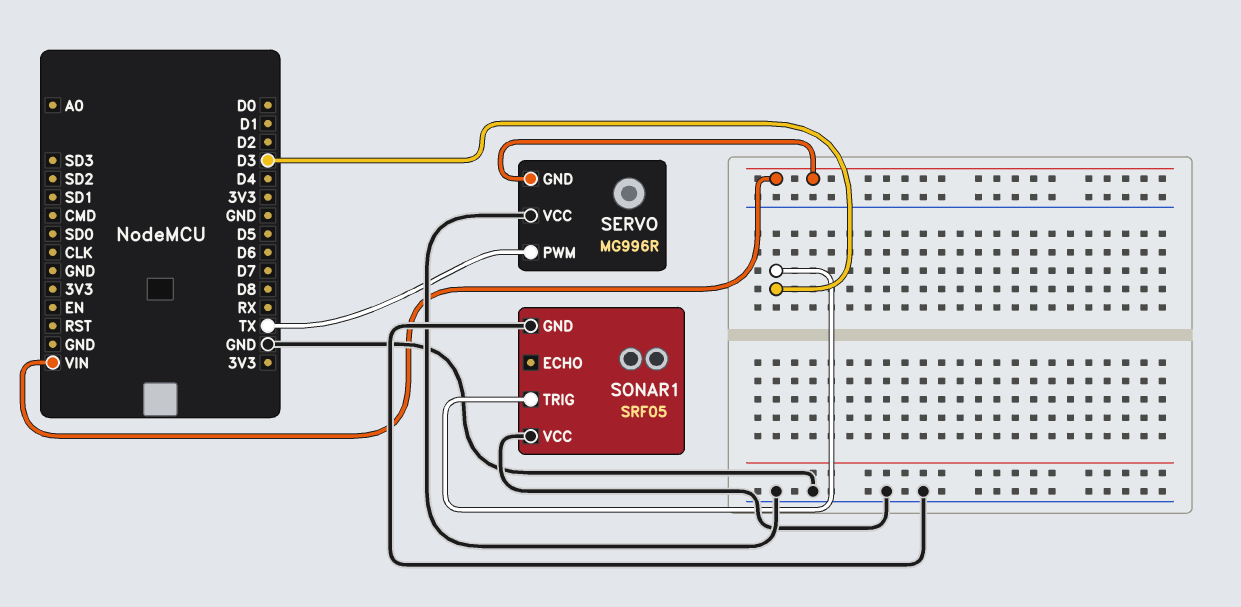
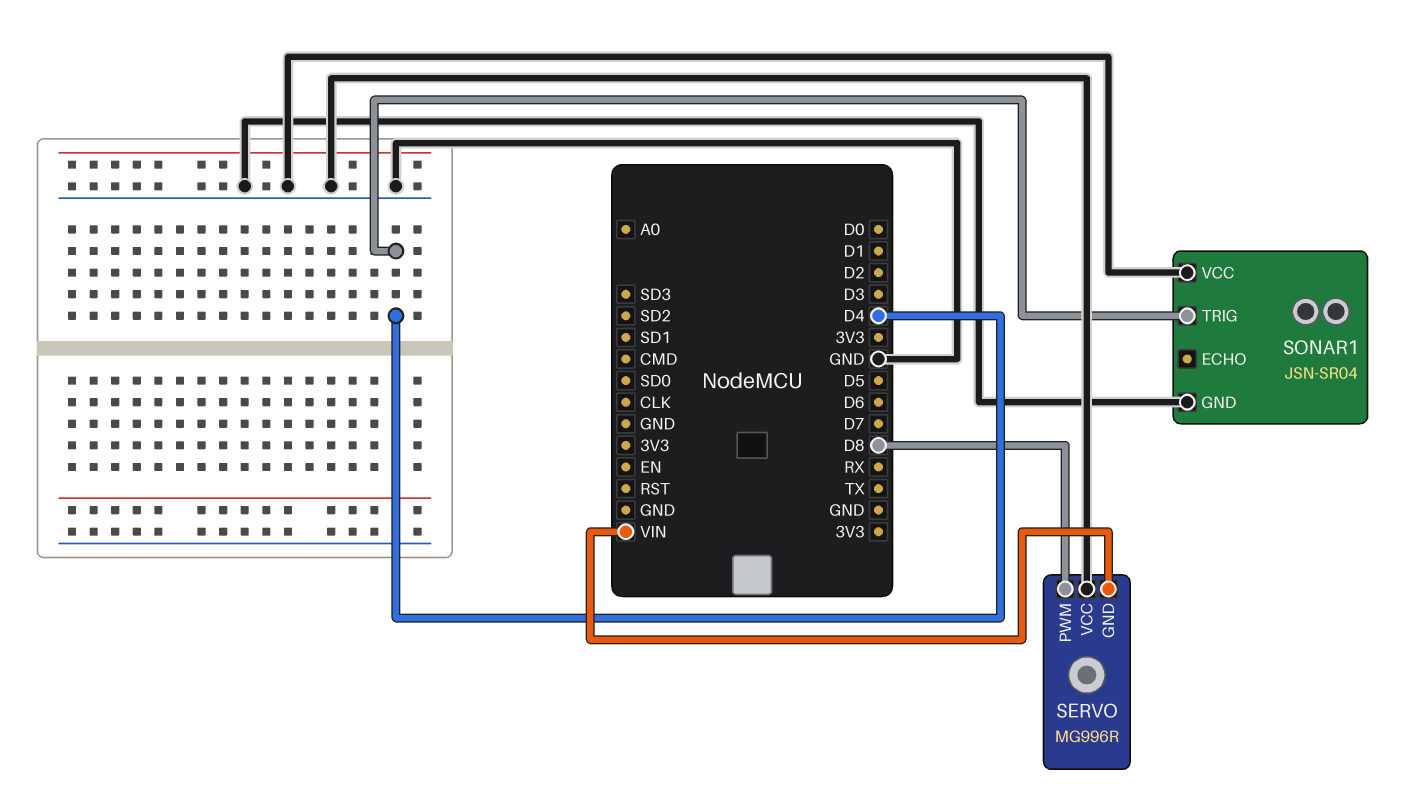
SERVO pin PWM: TX -> D8
SONAR1: SRF05 -> JSN-SR04
SONAR1 pin TRIG: D3 -> D4

